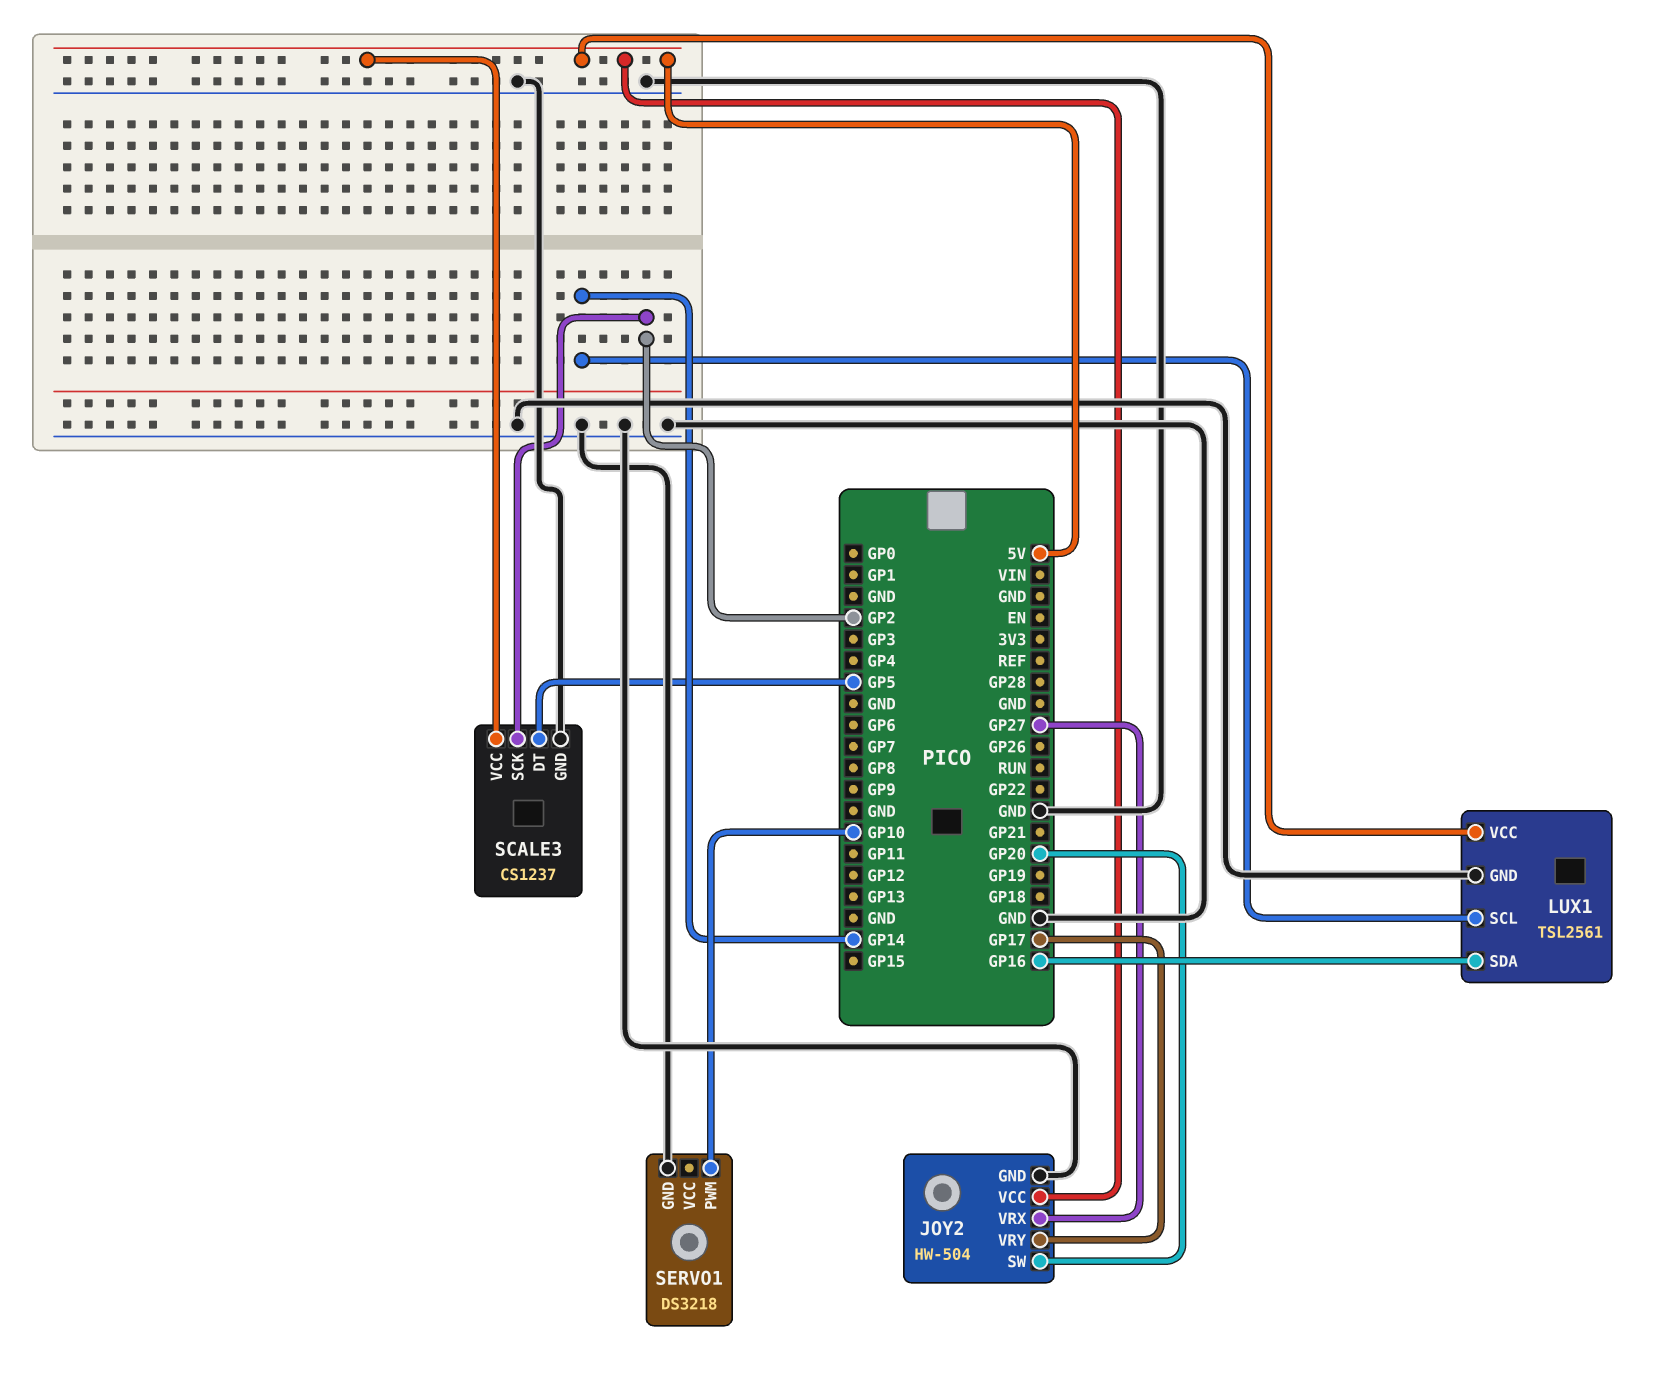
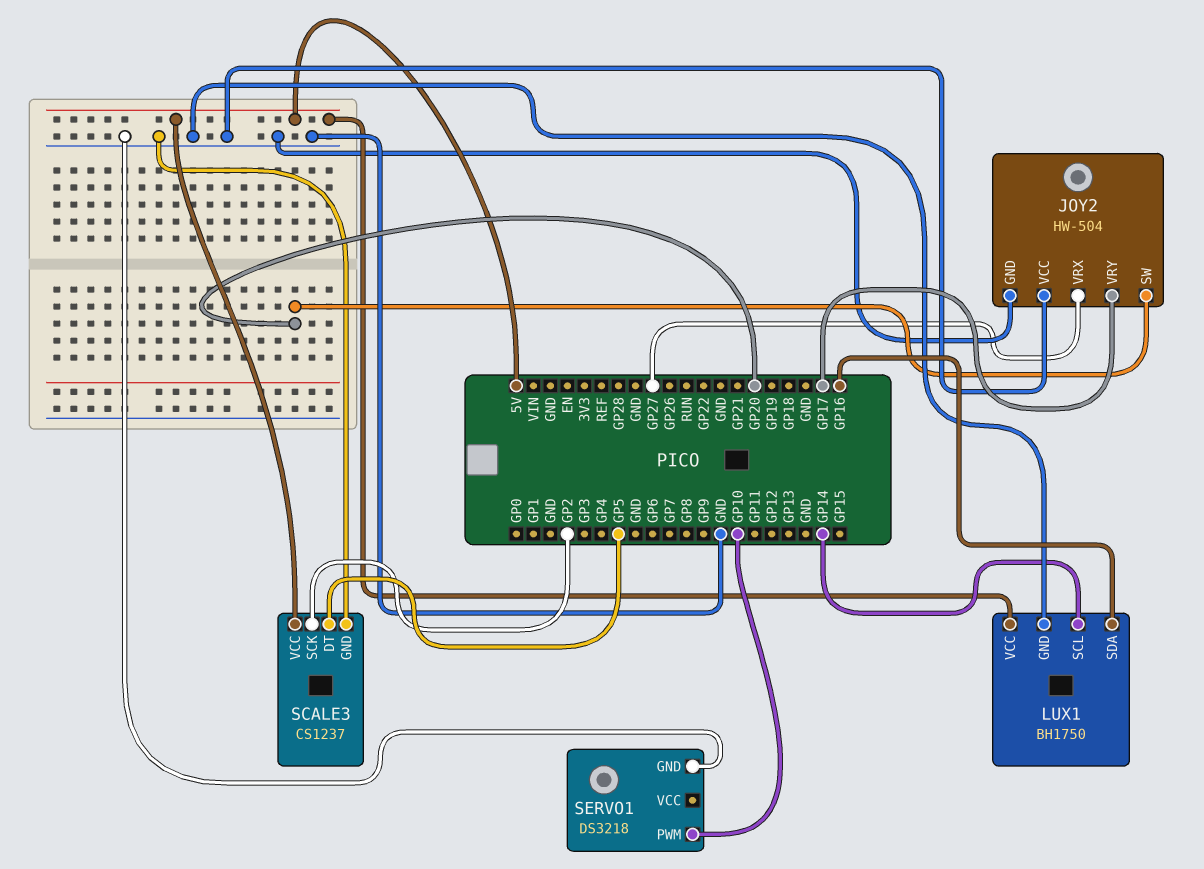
JOY2 pin VCC: 5V -> GND
LUX1: TSL2561 -> BH1750

